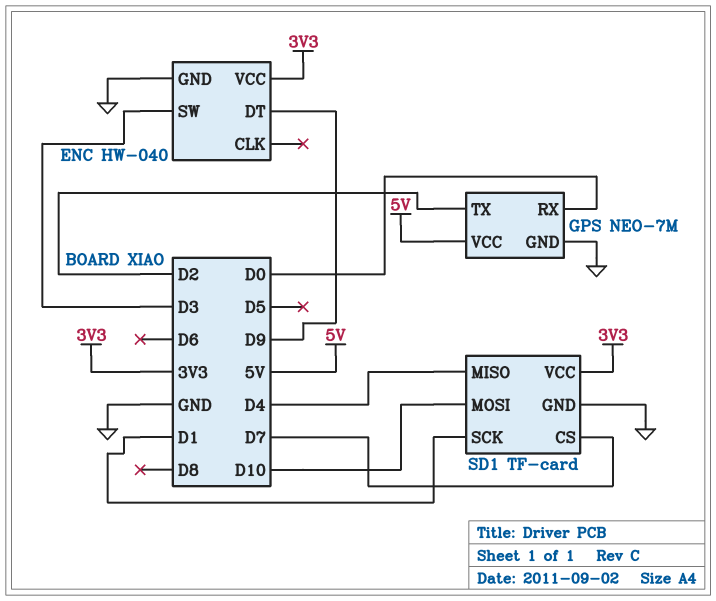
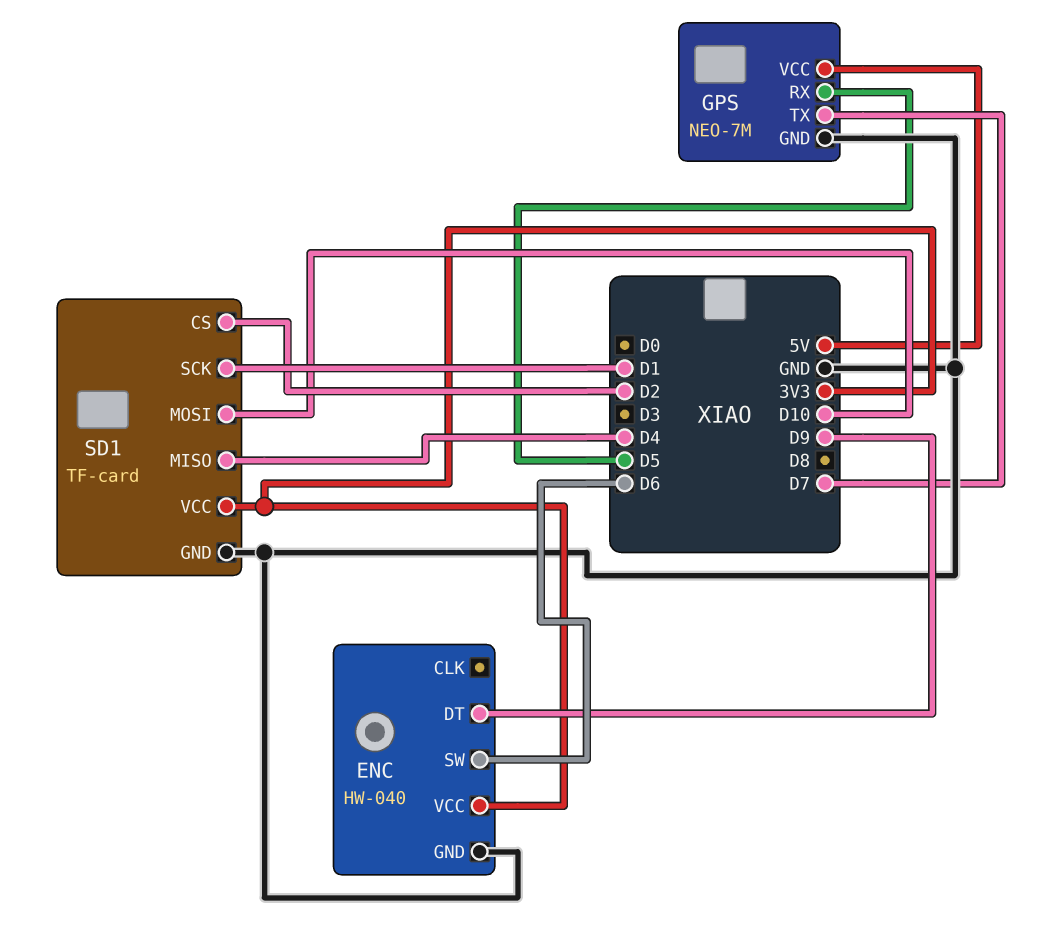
ENC pin SW: D3 -> D6
GPS pin RX: D0 -> D5
GPS pin TX: D2 -> D7
SD1 pin CS: D7 -> D2

